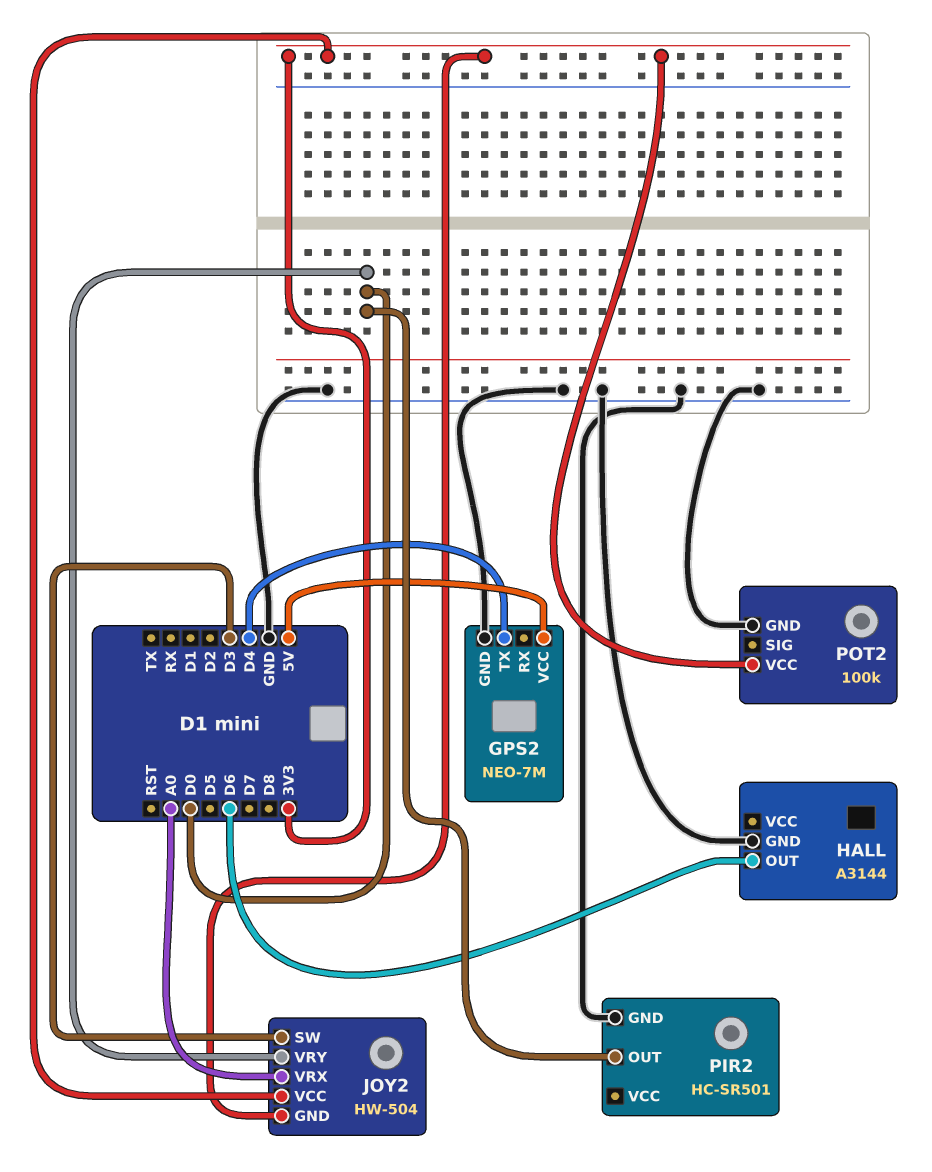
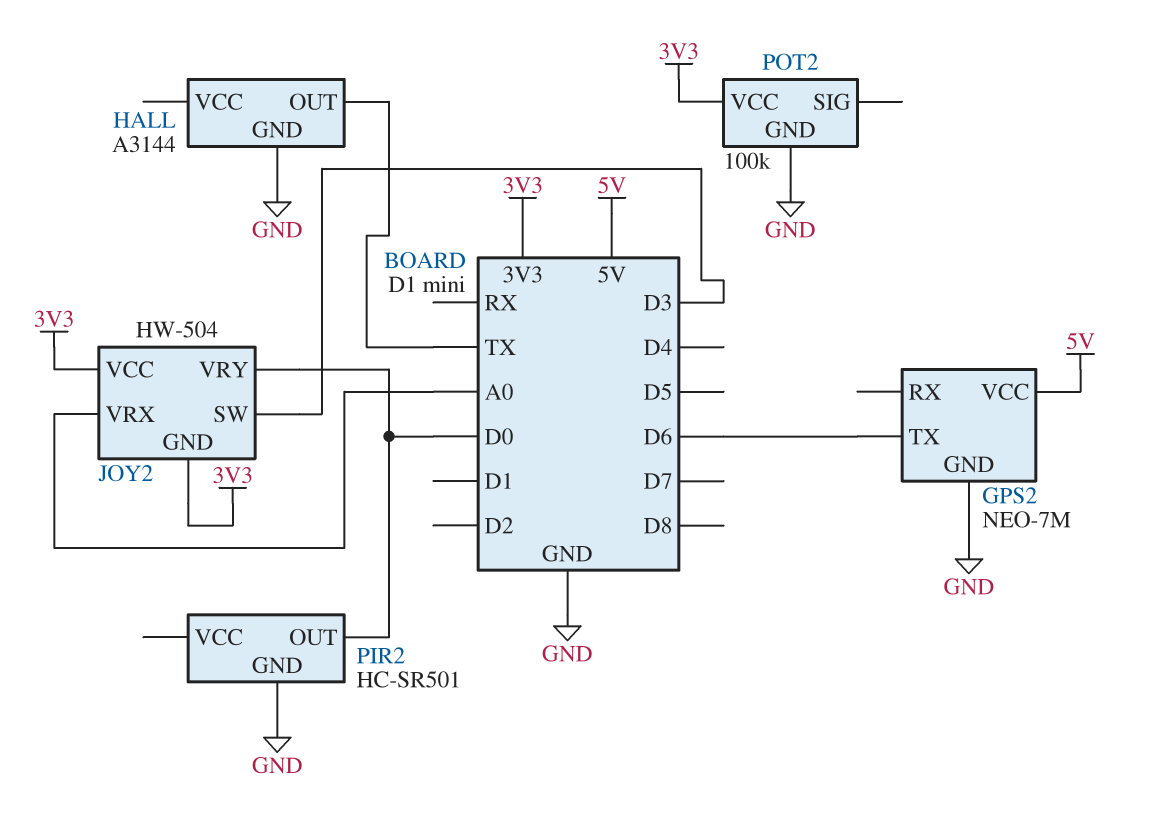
GPS2 pin TX: D4 -> D6
HALL pin OUT: D6 -> TX

